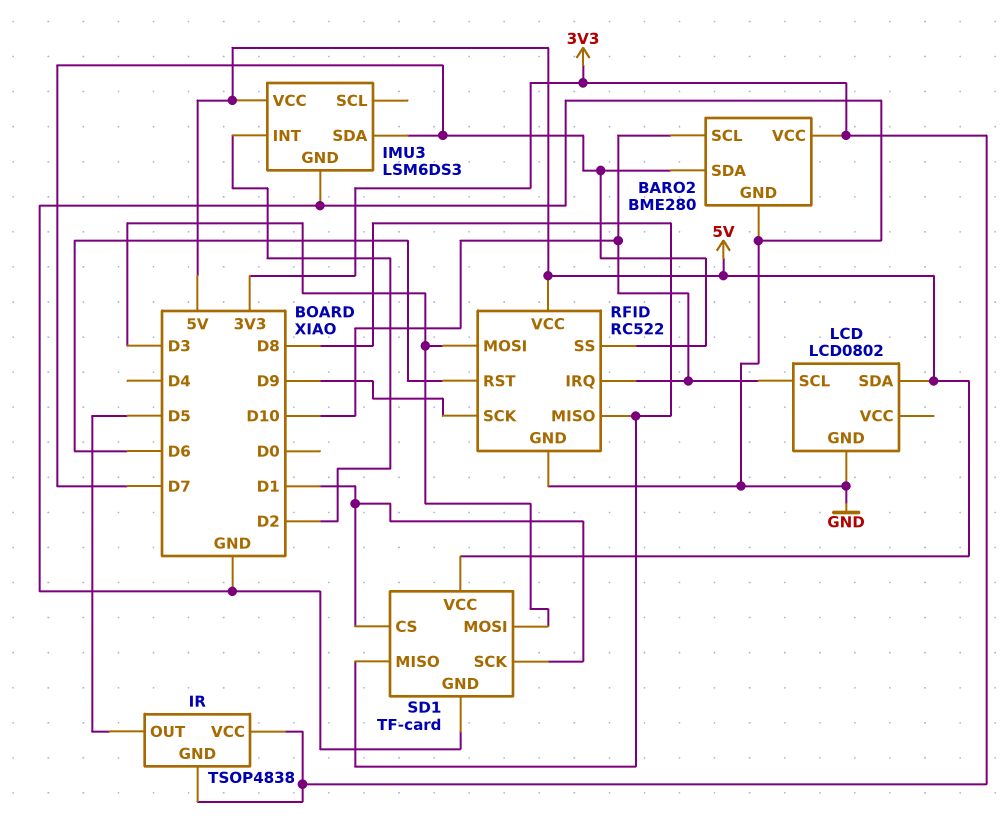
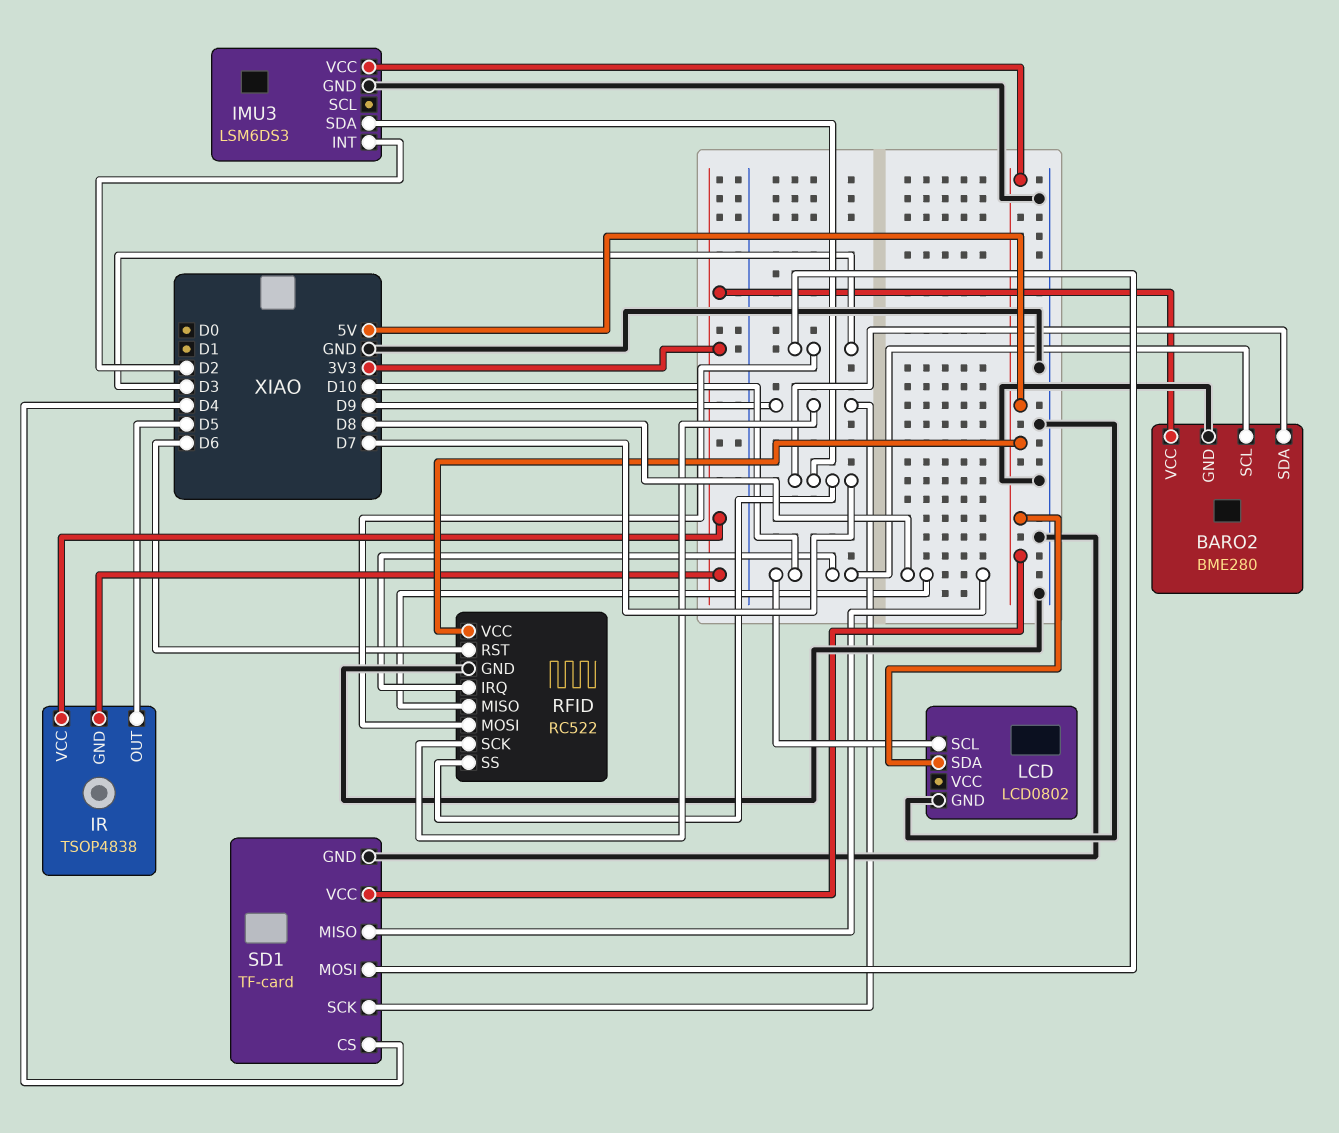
SD1 pin CS: D1 -> D4
SD1 pin SCK: D1 -> D9

